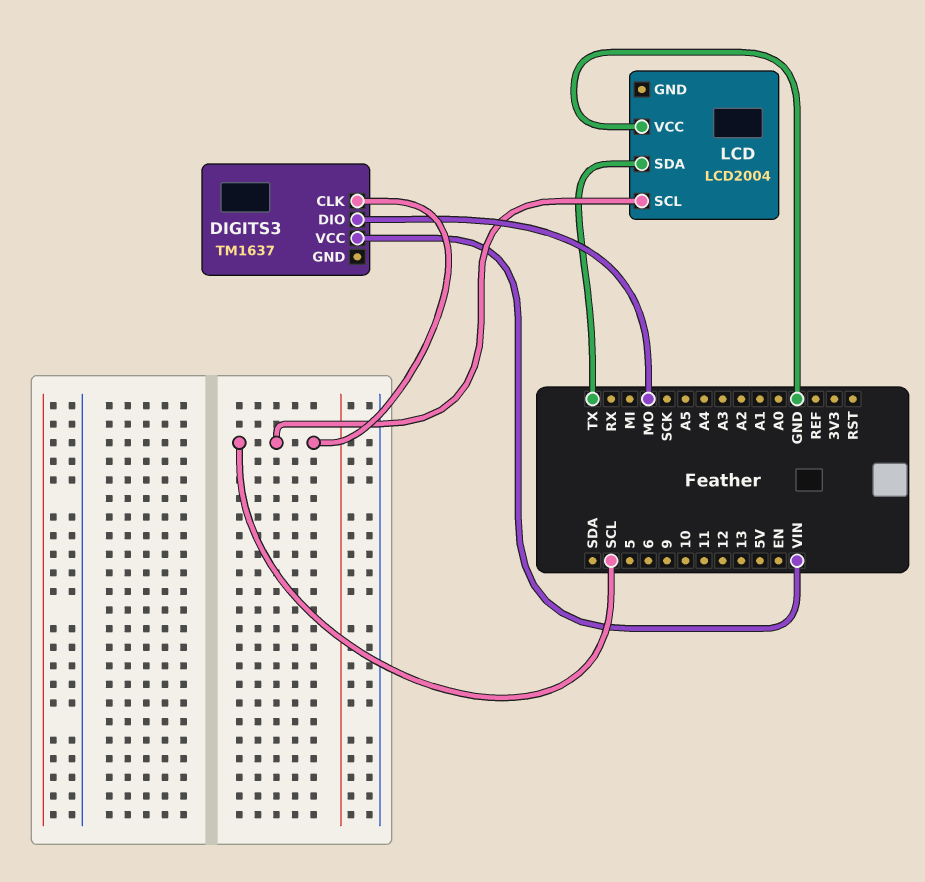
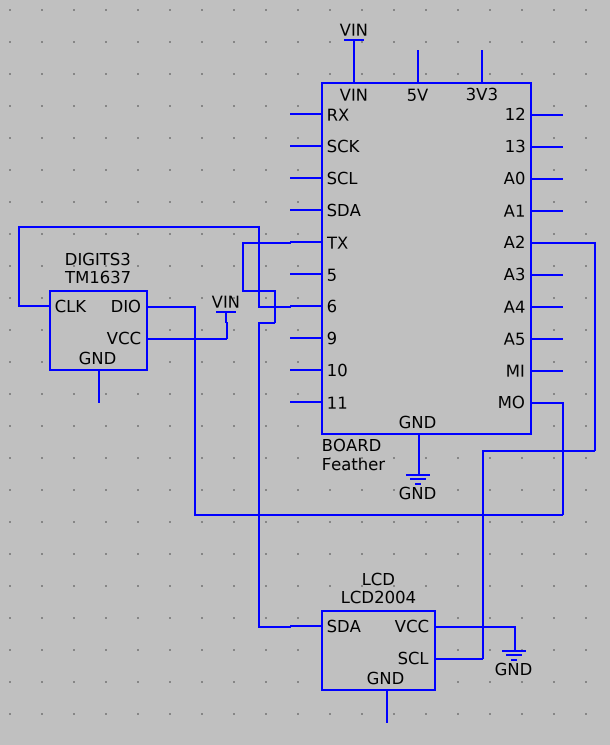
DIGITS3 pin CLK: SCL -> 6
LCD pin SCL: SCL -> A2

